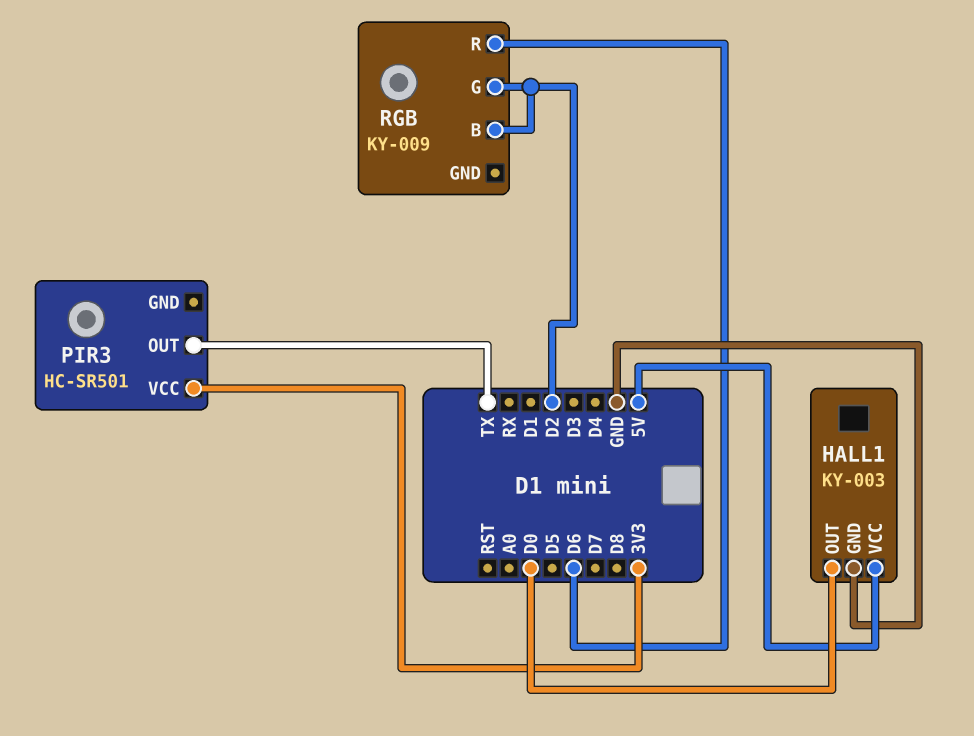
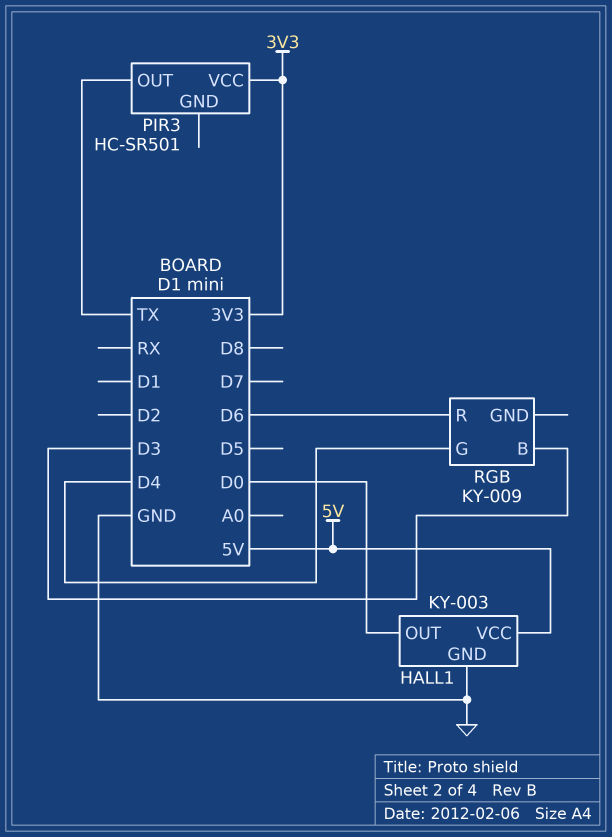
RGB pin B: D2 -> D3
RGB pin G: D2 -> D4

